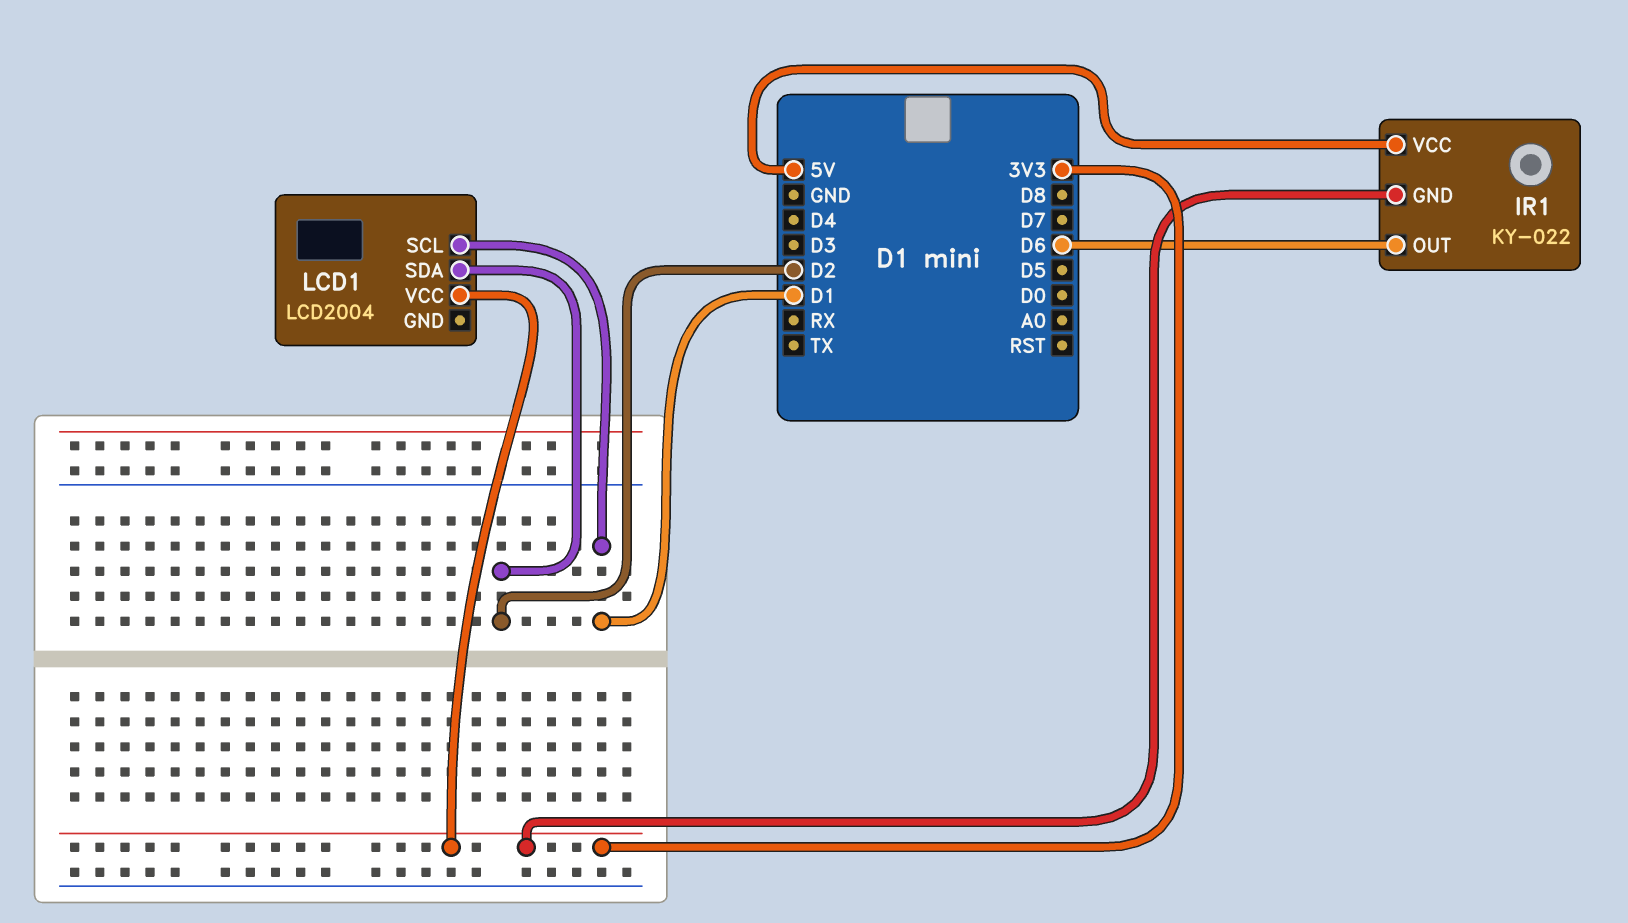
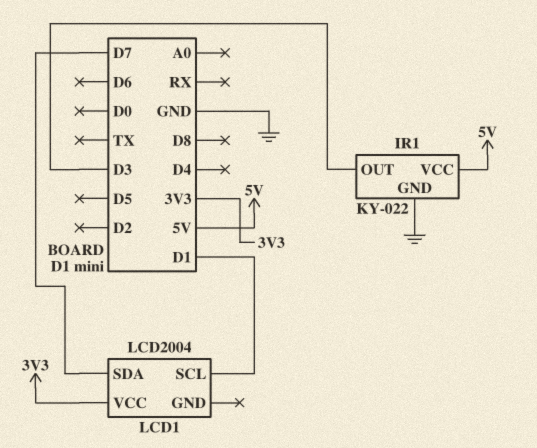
IR1 pin GND: 3V3 -> GND
IR1 pin OUT: D6 -> D3
LCD1 pin SDA: D2 -> D7

